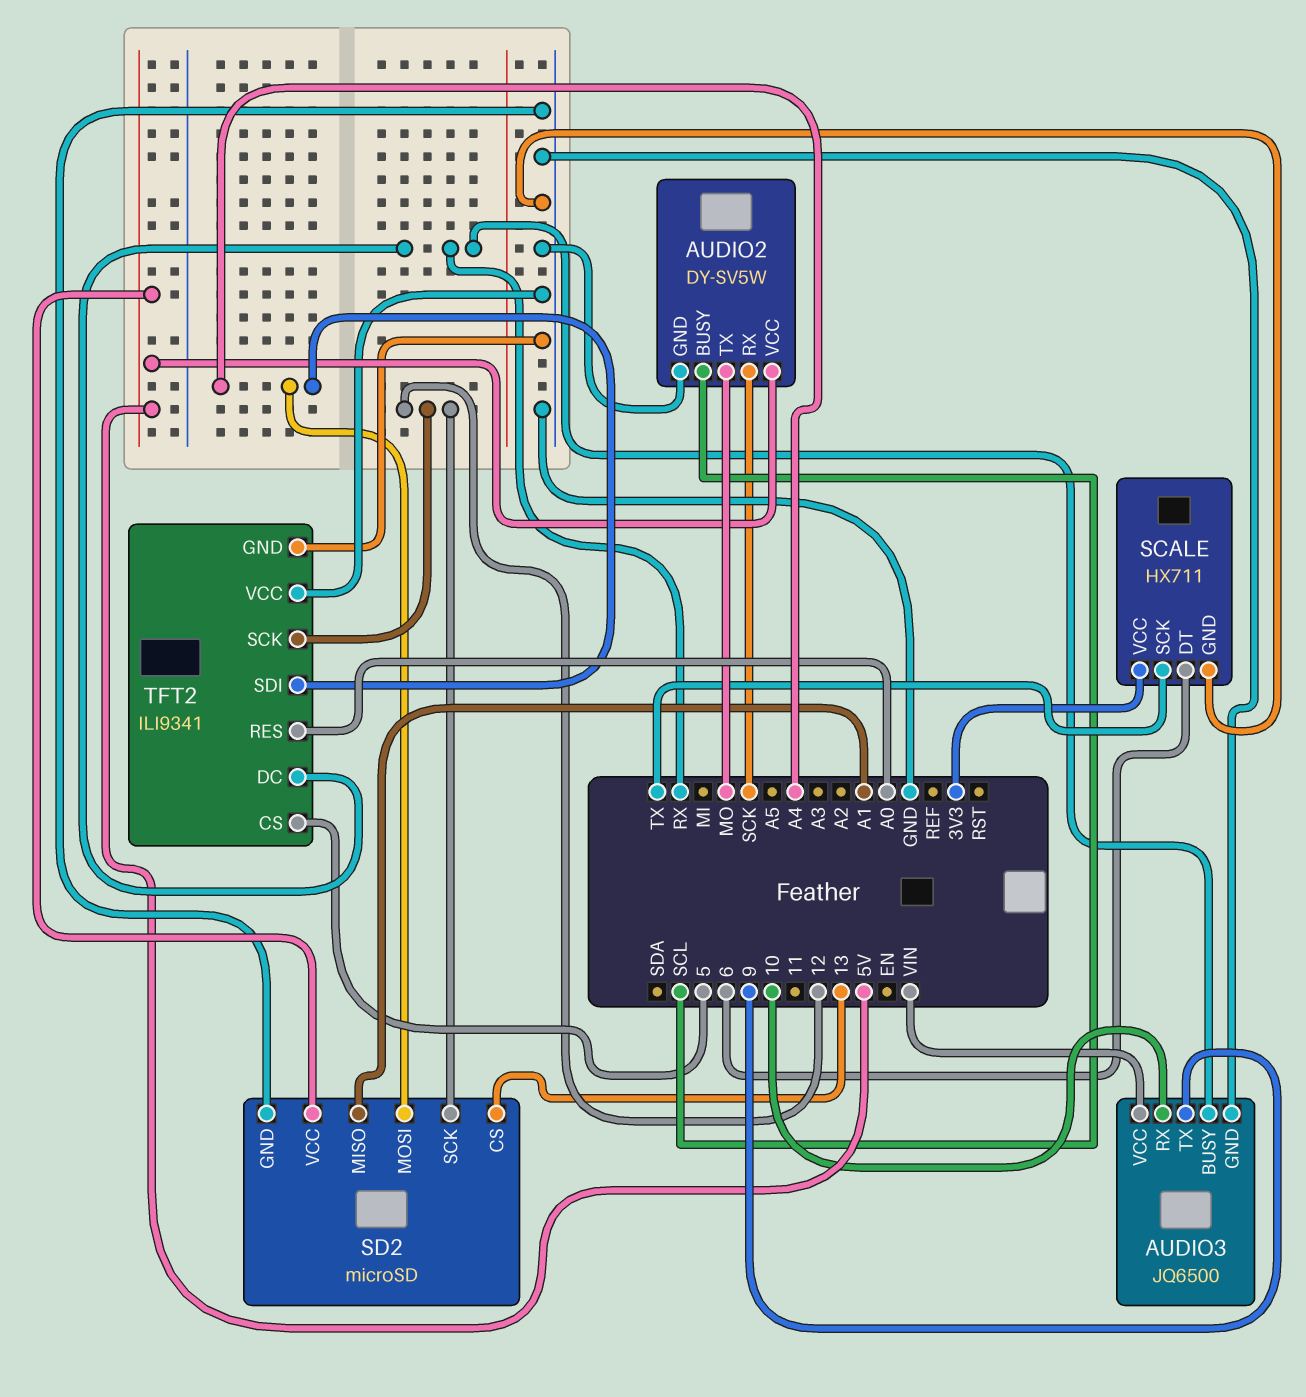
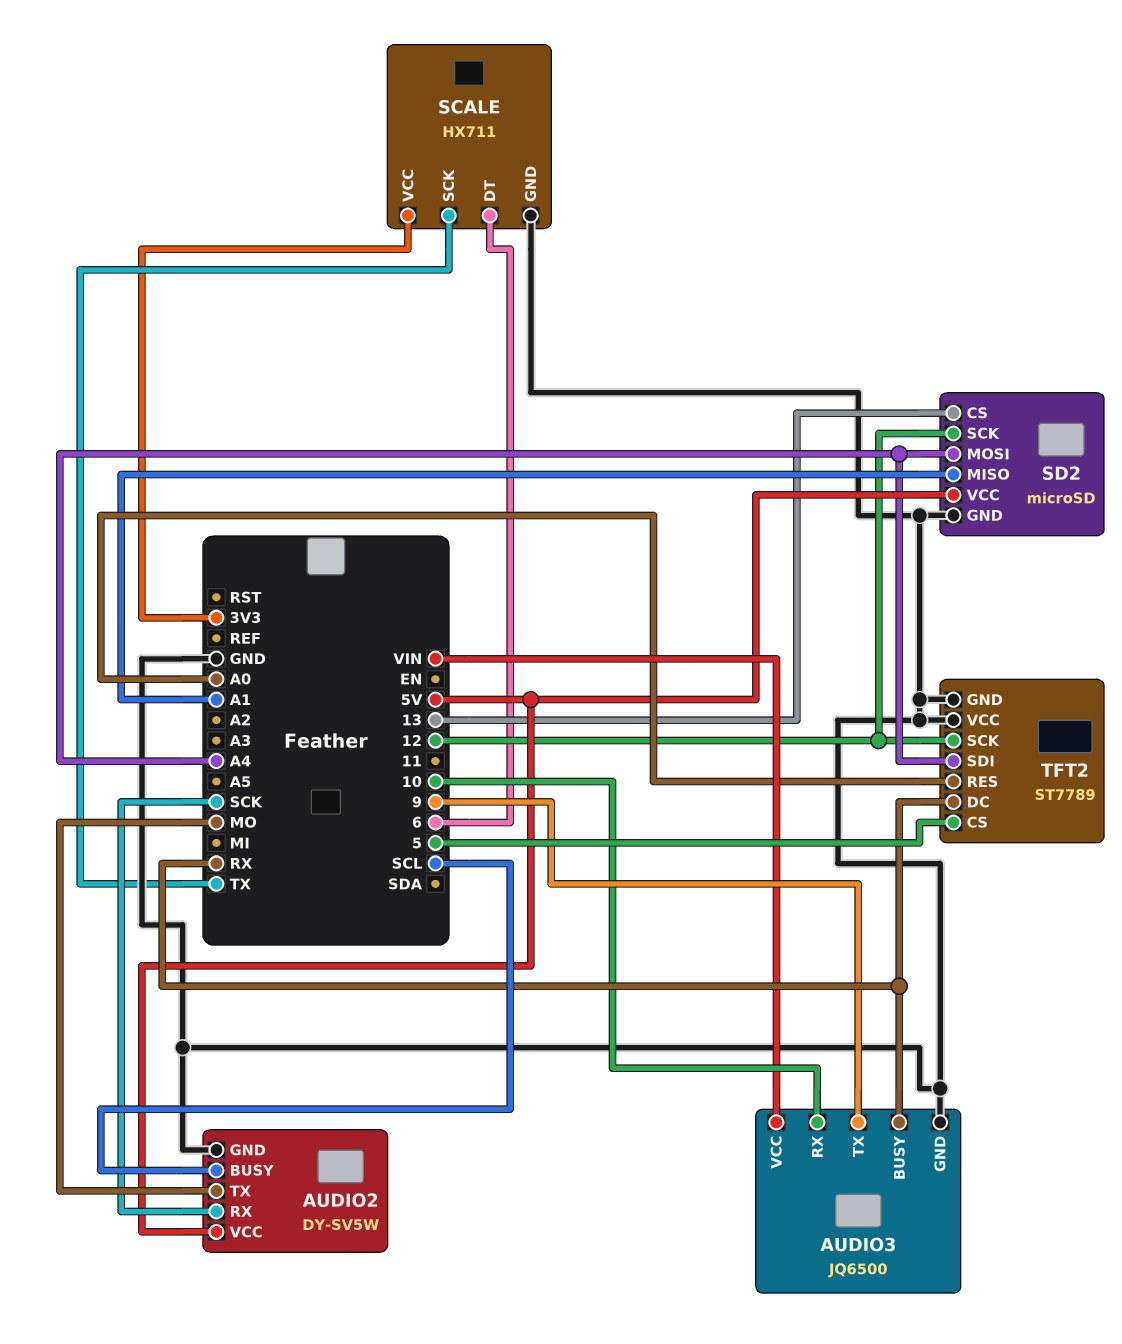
TFT2: ILI9341 -> ST7789

